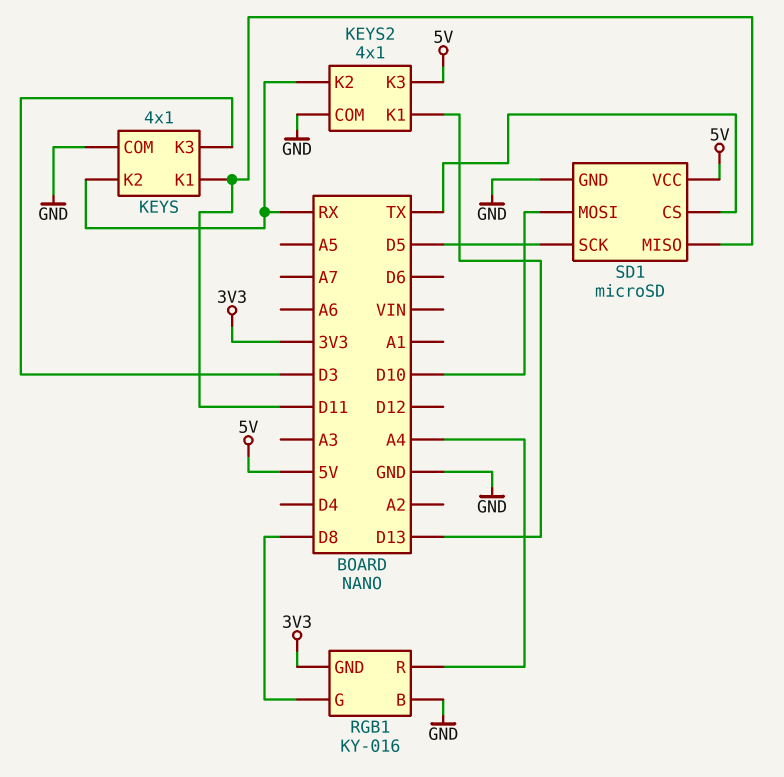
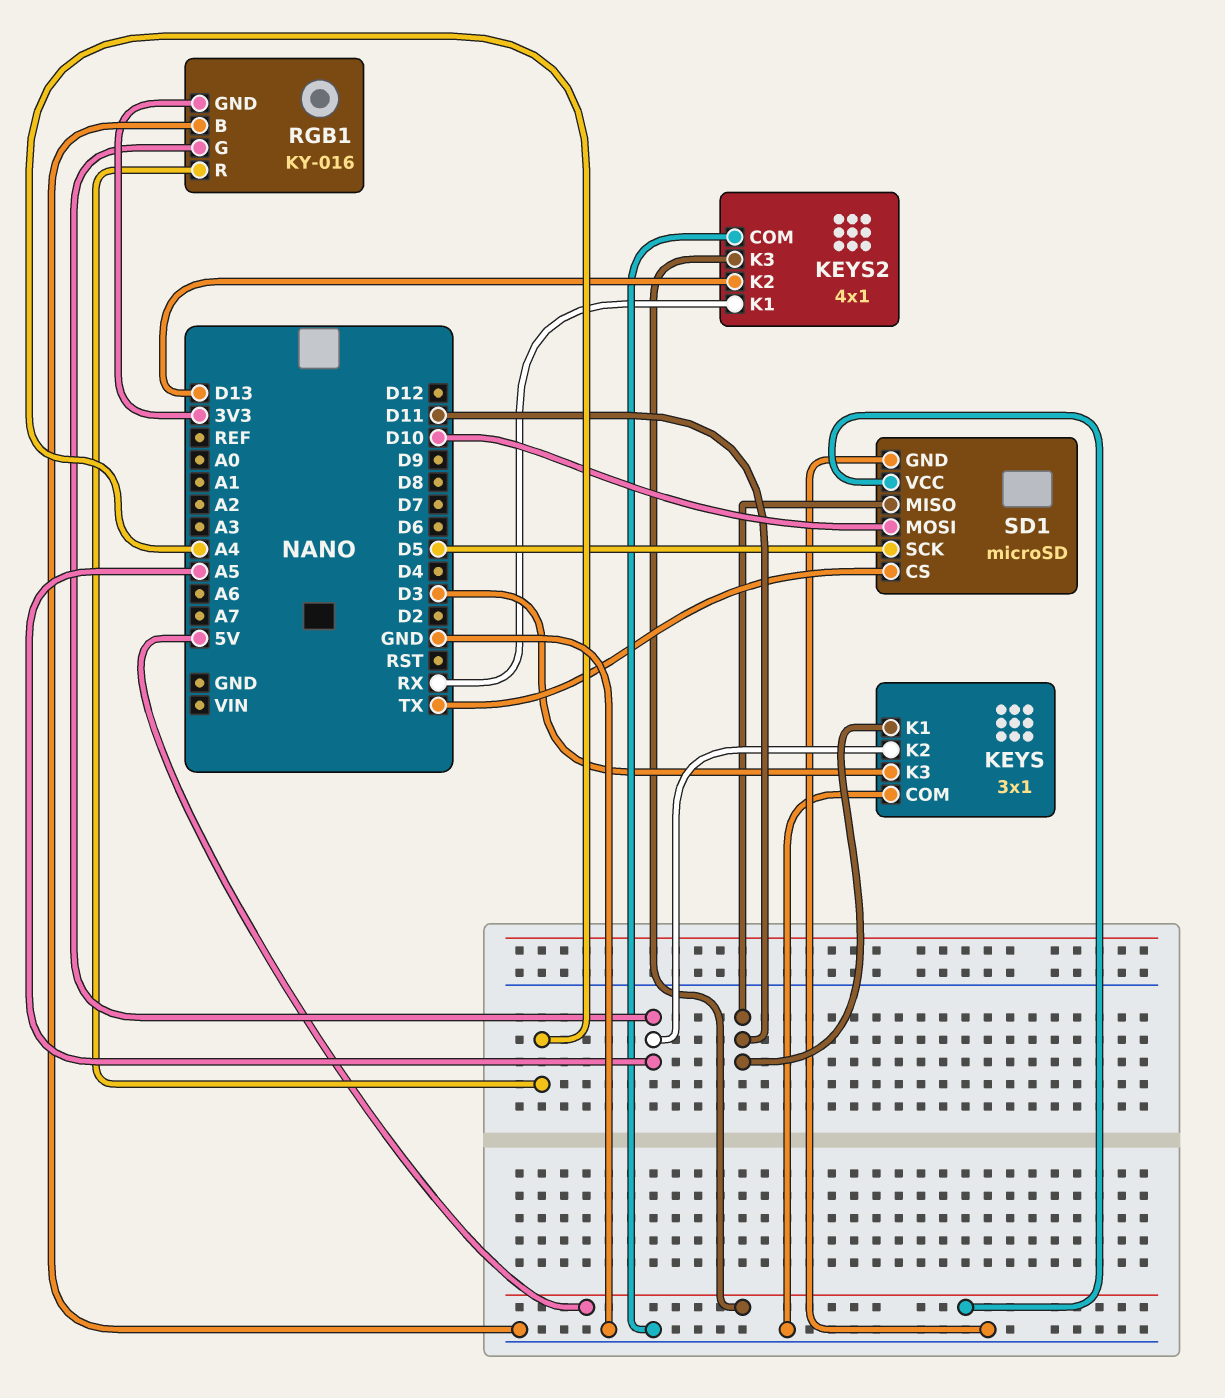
KEYS: 4x1 -> 3x1
KEYS pin K2: RX -> A5
KEYS2 pin K1: D13 -> RX
KEYS2 pin K2: RX -> D13
RGB1 pin G: D8 -> A5

